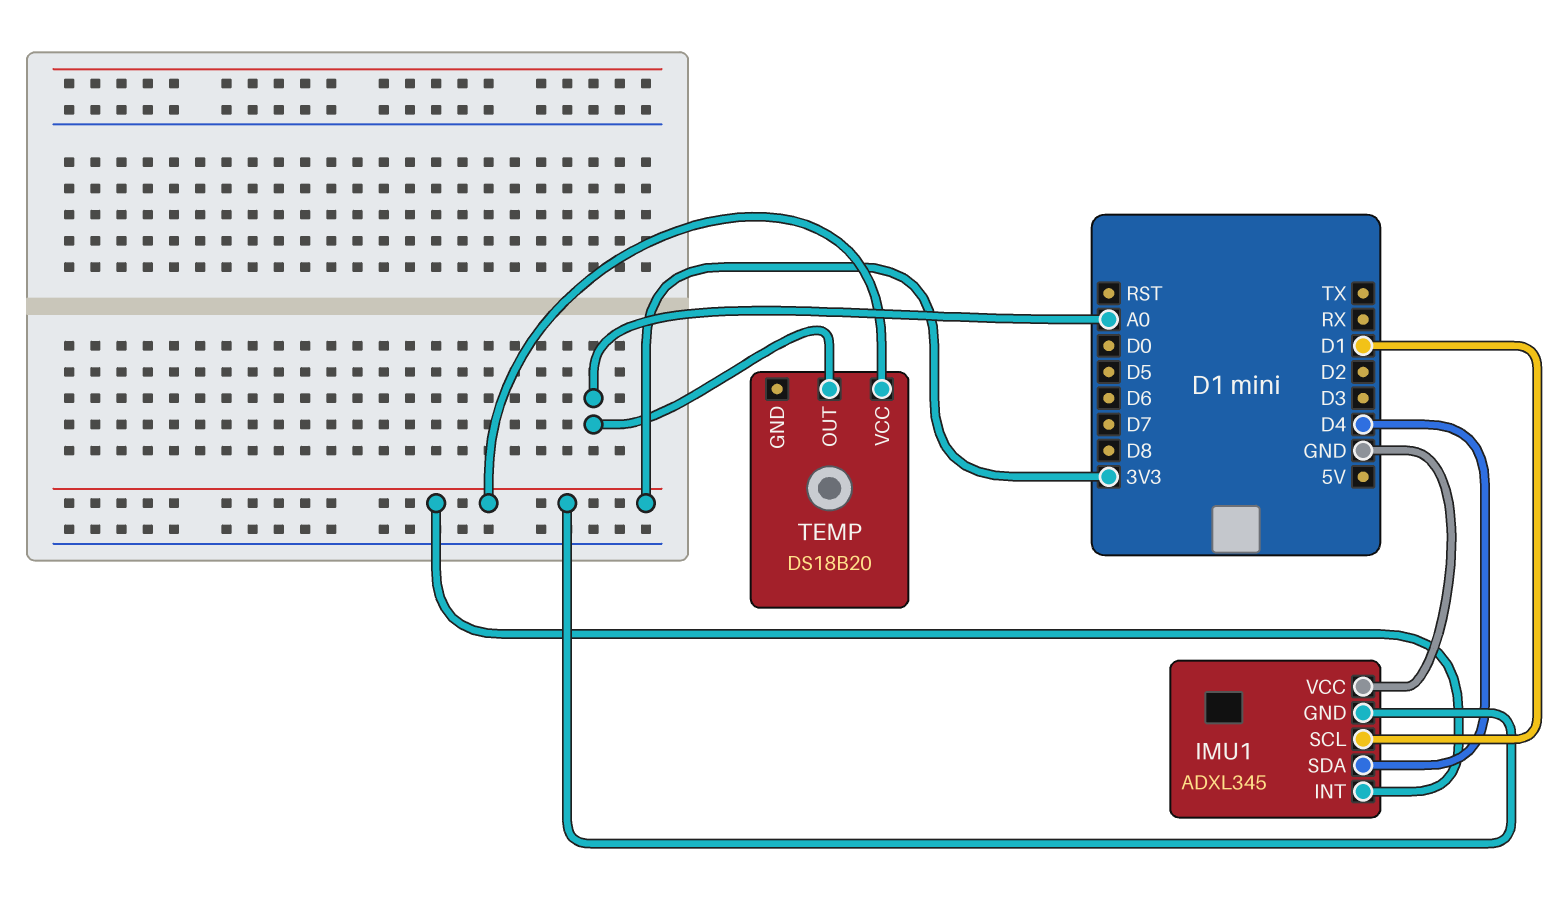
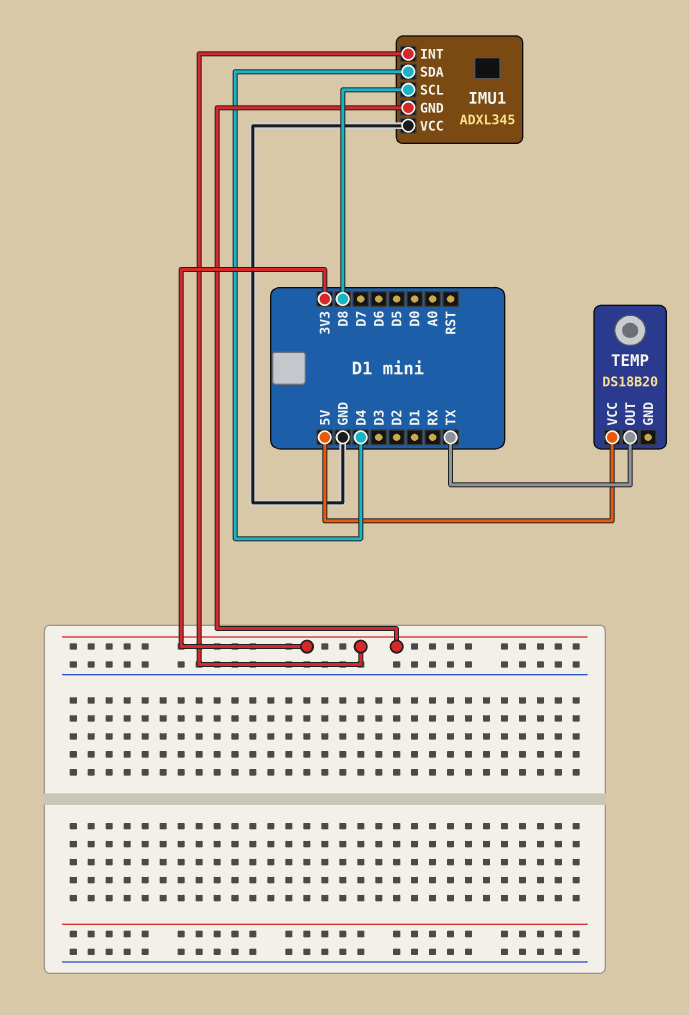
IMU1 pin SCL: D1 -> D8
TEMP pin OUT: A0 -> TX
TEMP pin VCC: 3V3 -> 5V

